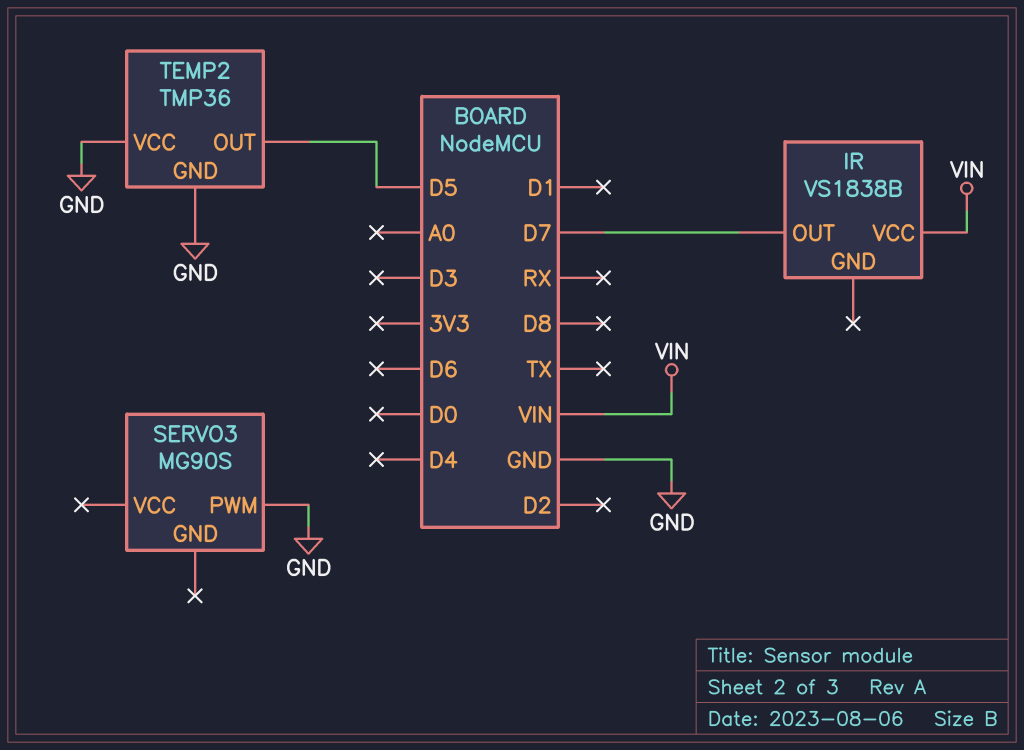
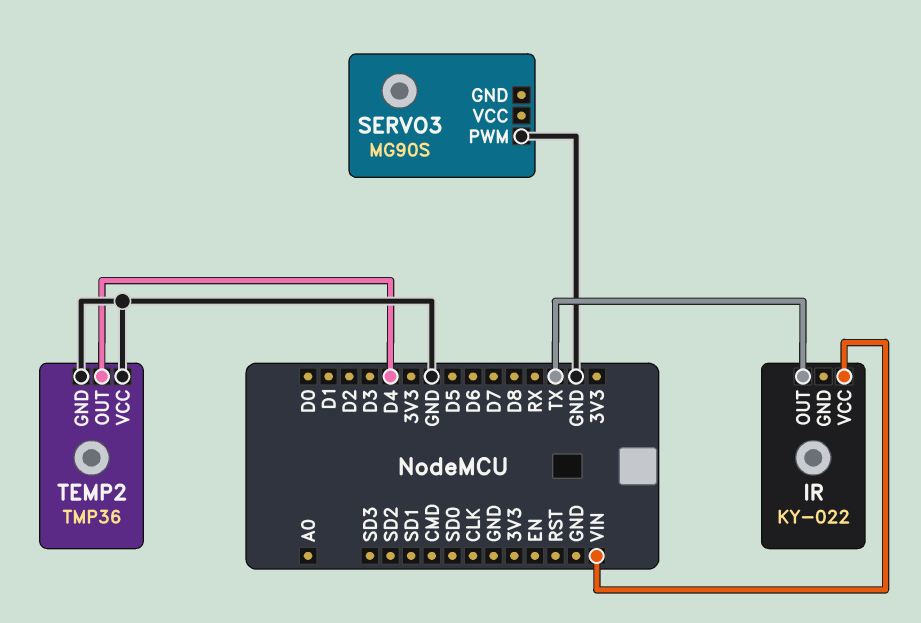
IR: VS1838B -> KY-022
IR pin OUT: D7 -> TX
TEMP2 pin OUT: D5 -> D4

